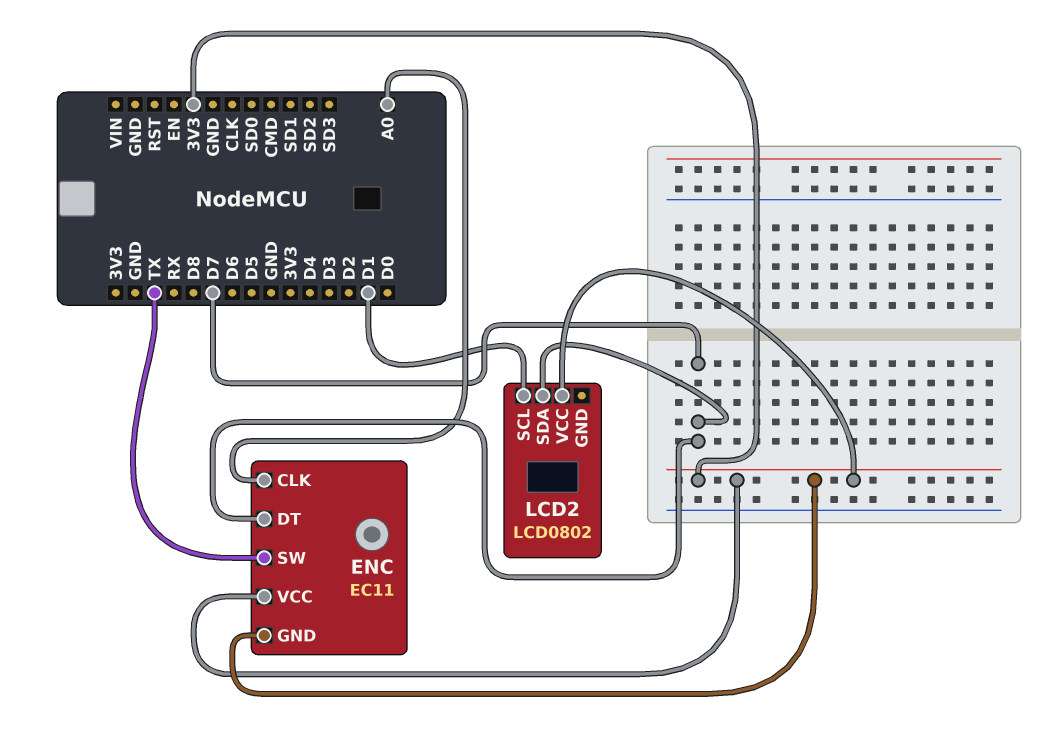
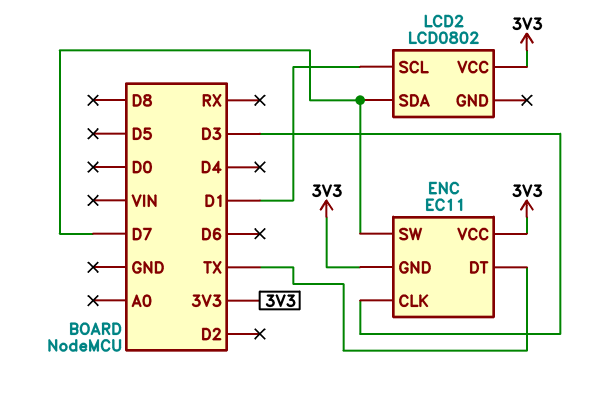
ENC pin CLK: A0 -> D3
ENC pin DT: D7 -> TX
ENC pin SW: TX -> D7

